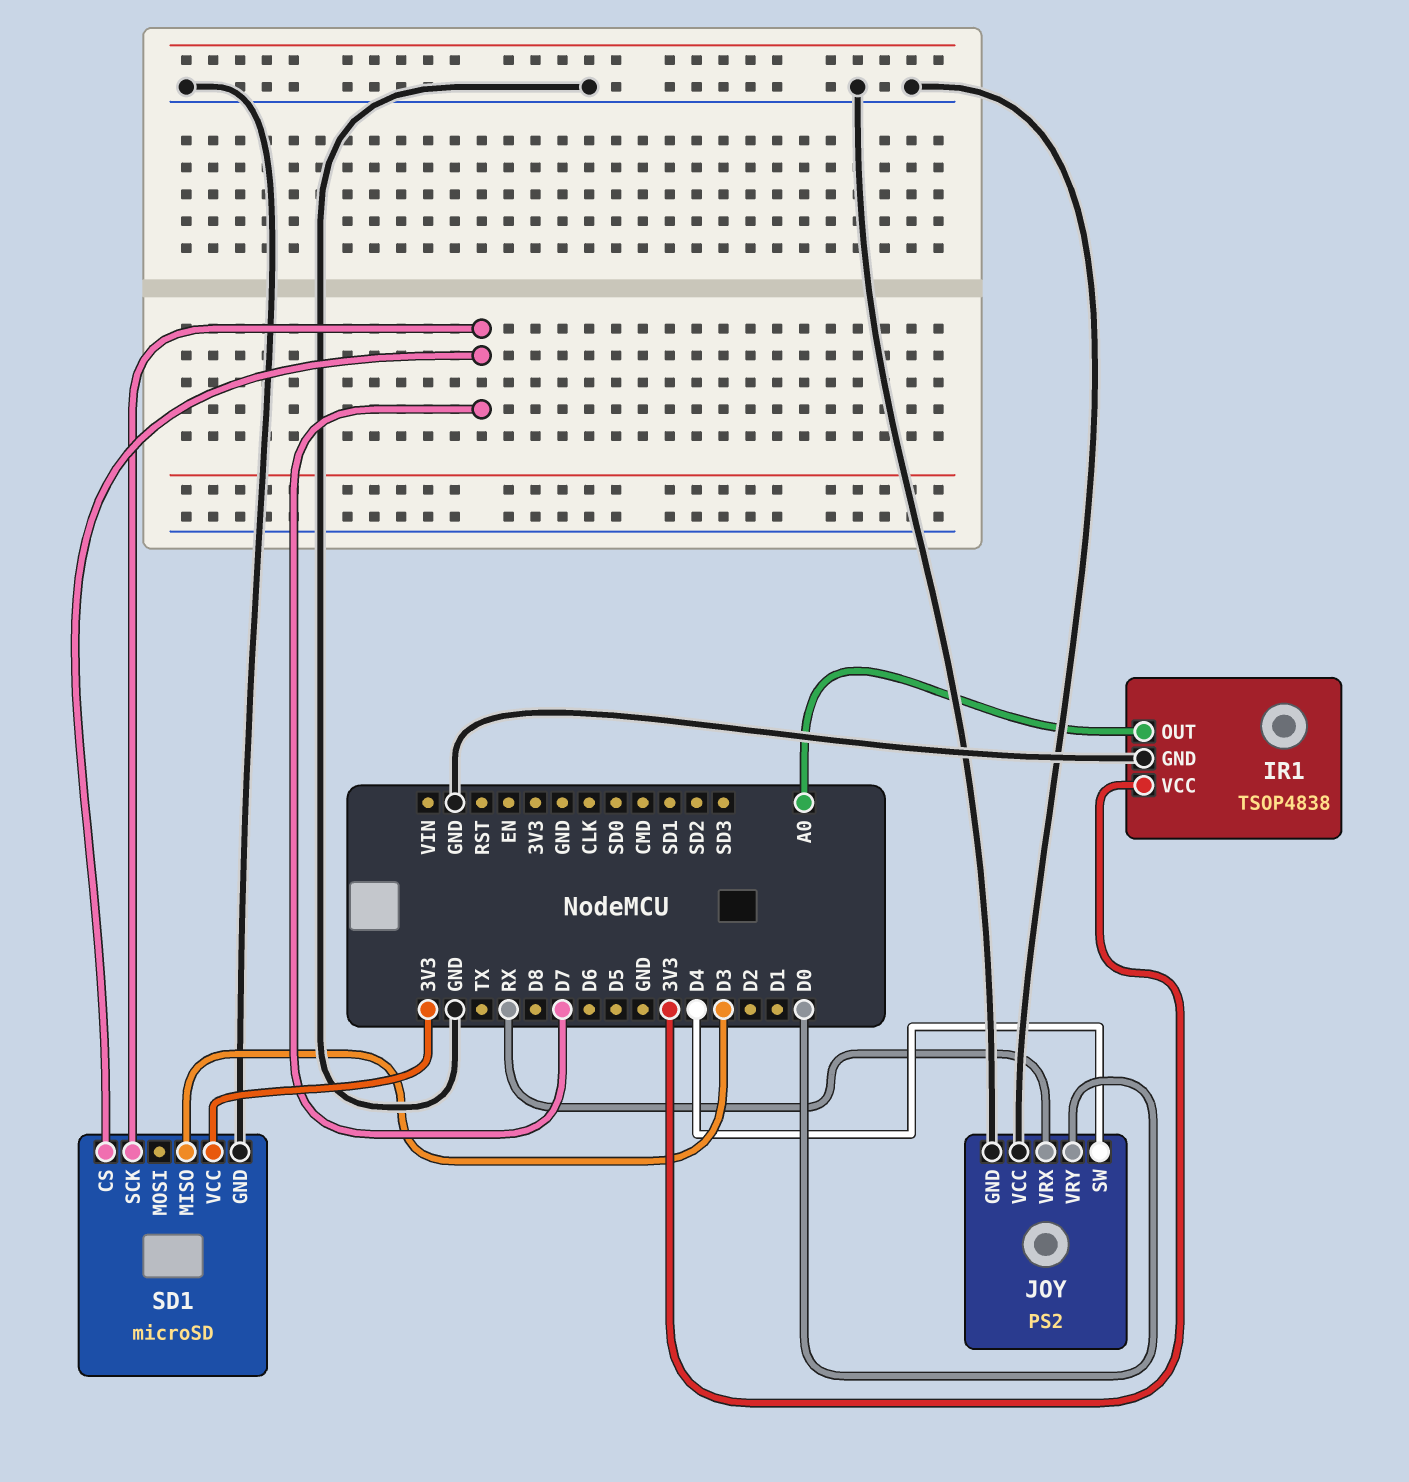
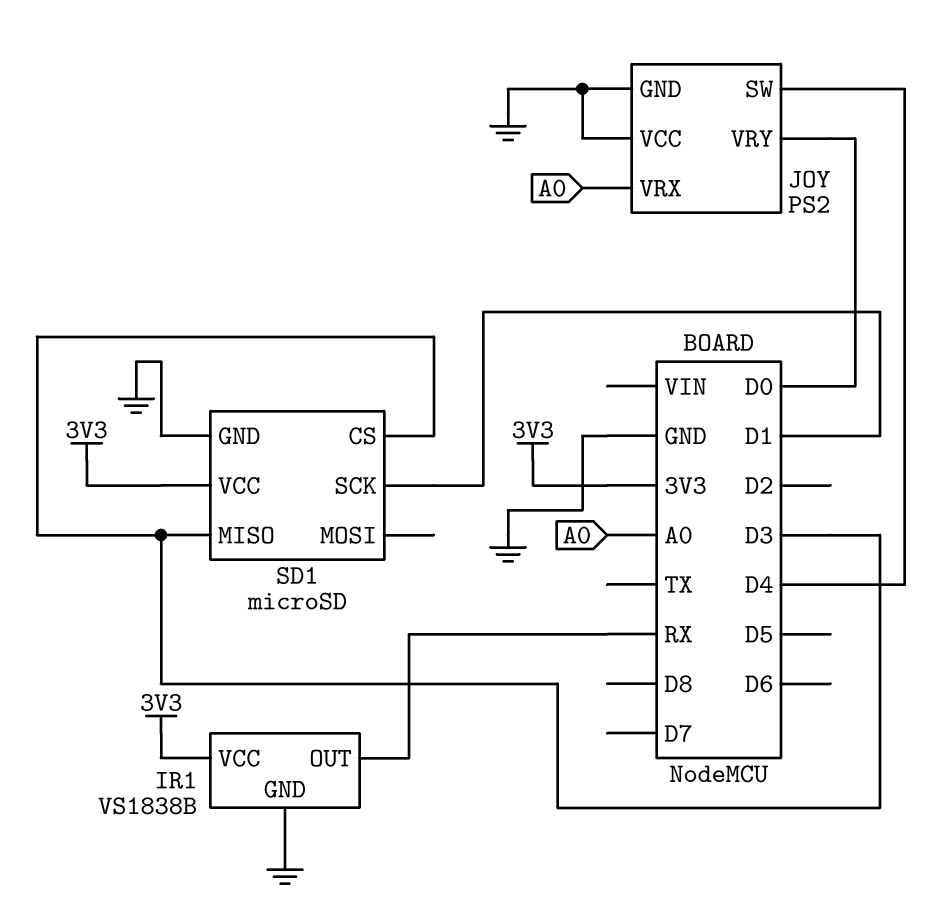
IR1: TSOP4838 -> VS1838B
IR1 pin OUT: A0 -> RX
JOY pin VRX: RX -> A0
SD1 pin CS: D7 -> D3
SD1 pin SCK: D7 -> D1

